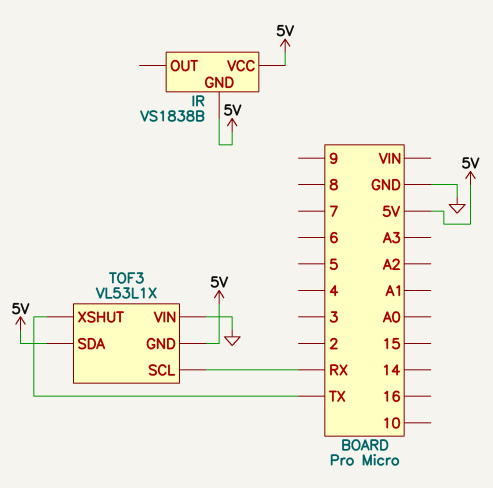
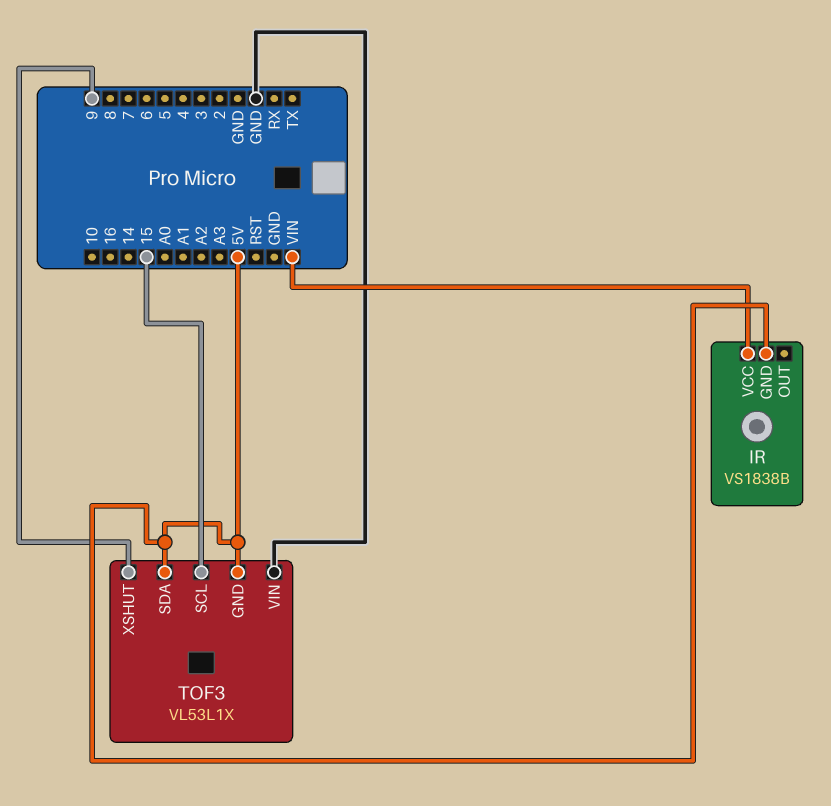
IR pin VCC: 5V -> VIN
TOF3 pin SCL: RX -> 15
TOF3 pin XSHUT: TX -> 9

